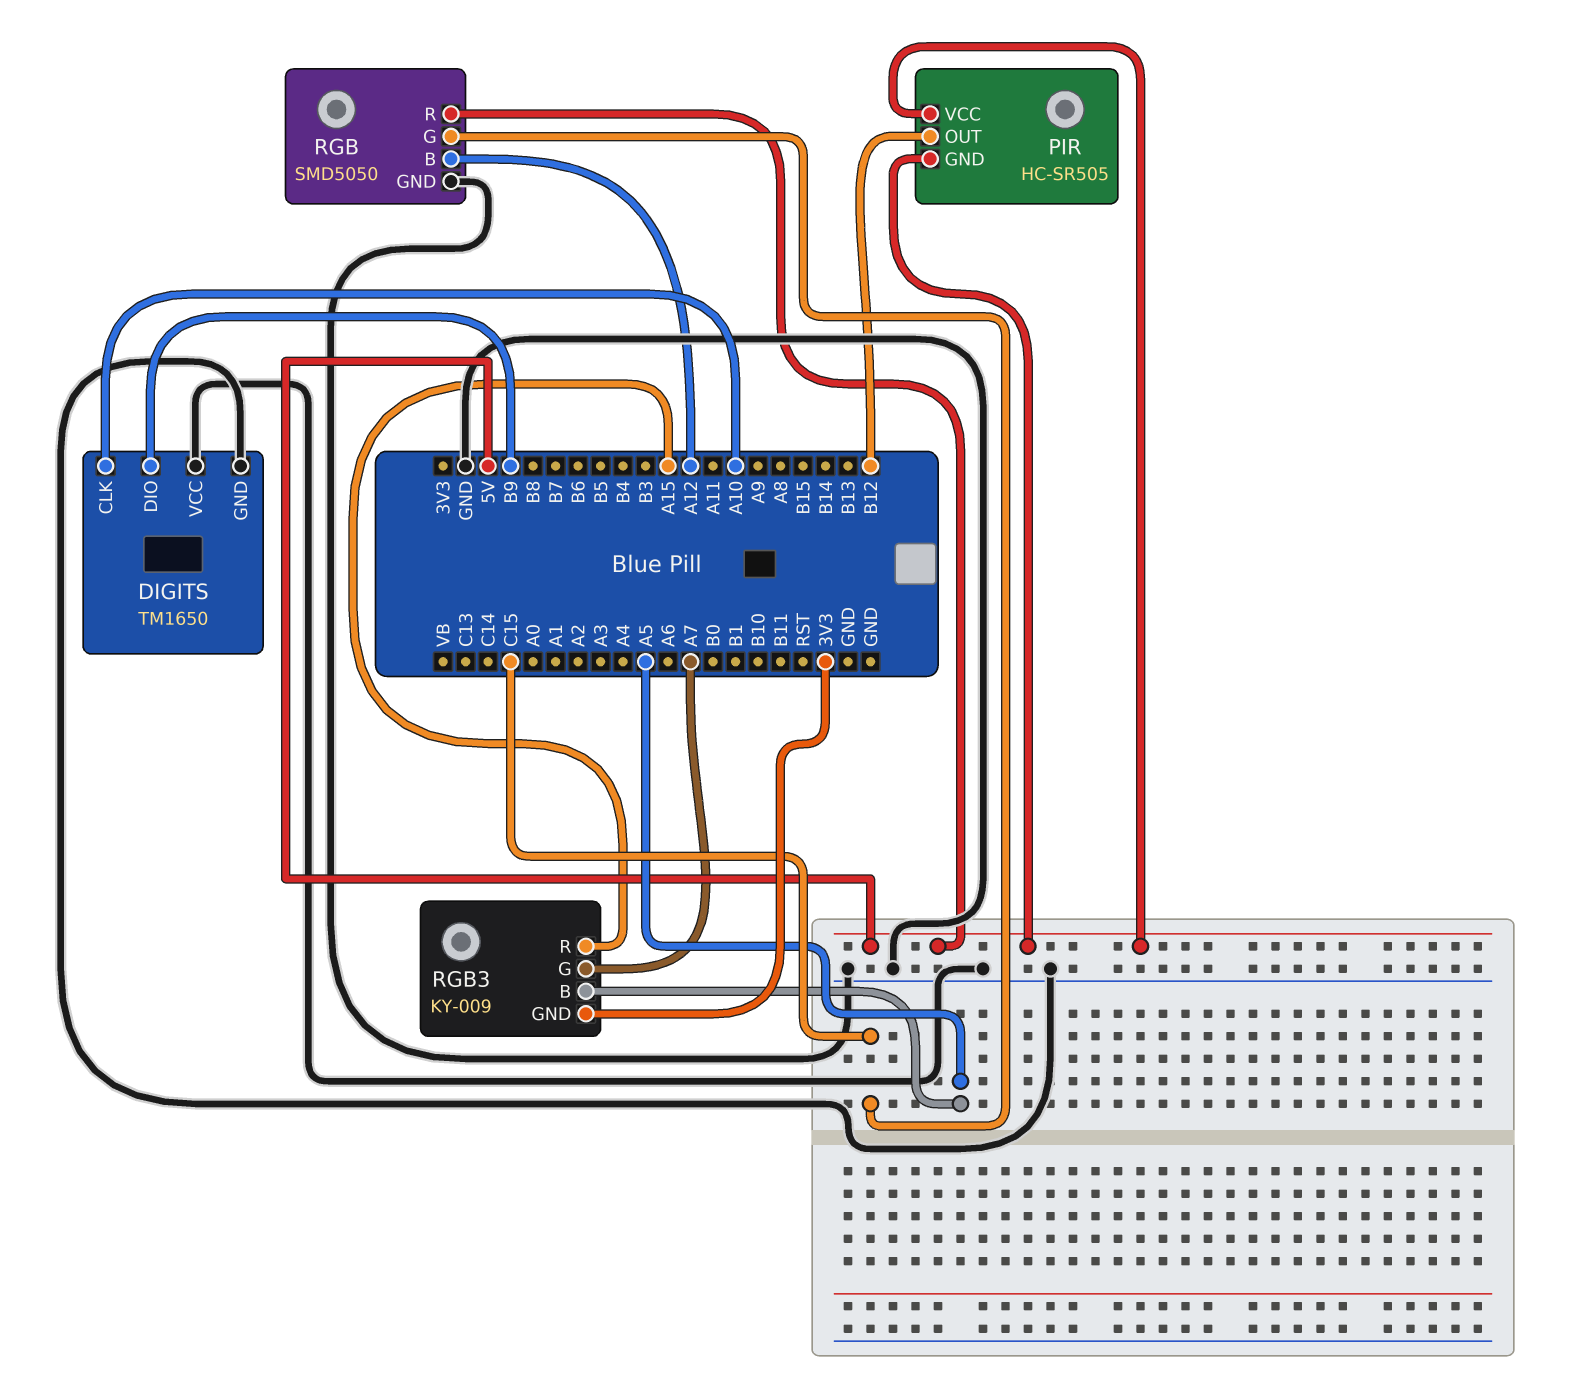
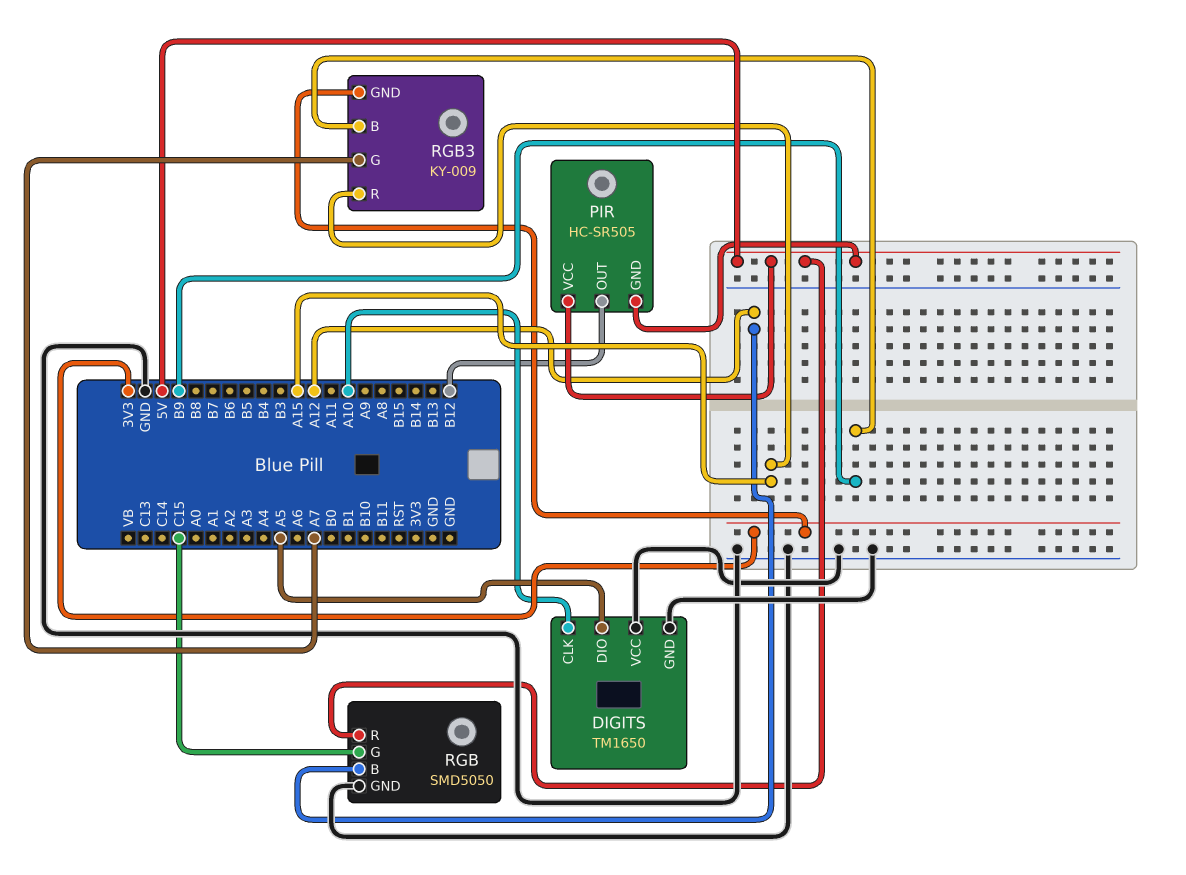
DIGITS pin DIO: B9 -> A5
RGB3 pin B: A5 -> B9

